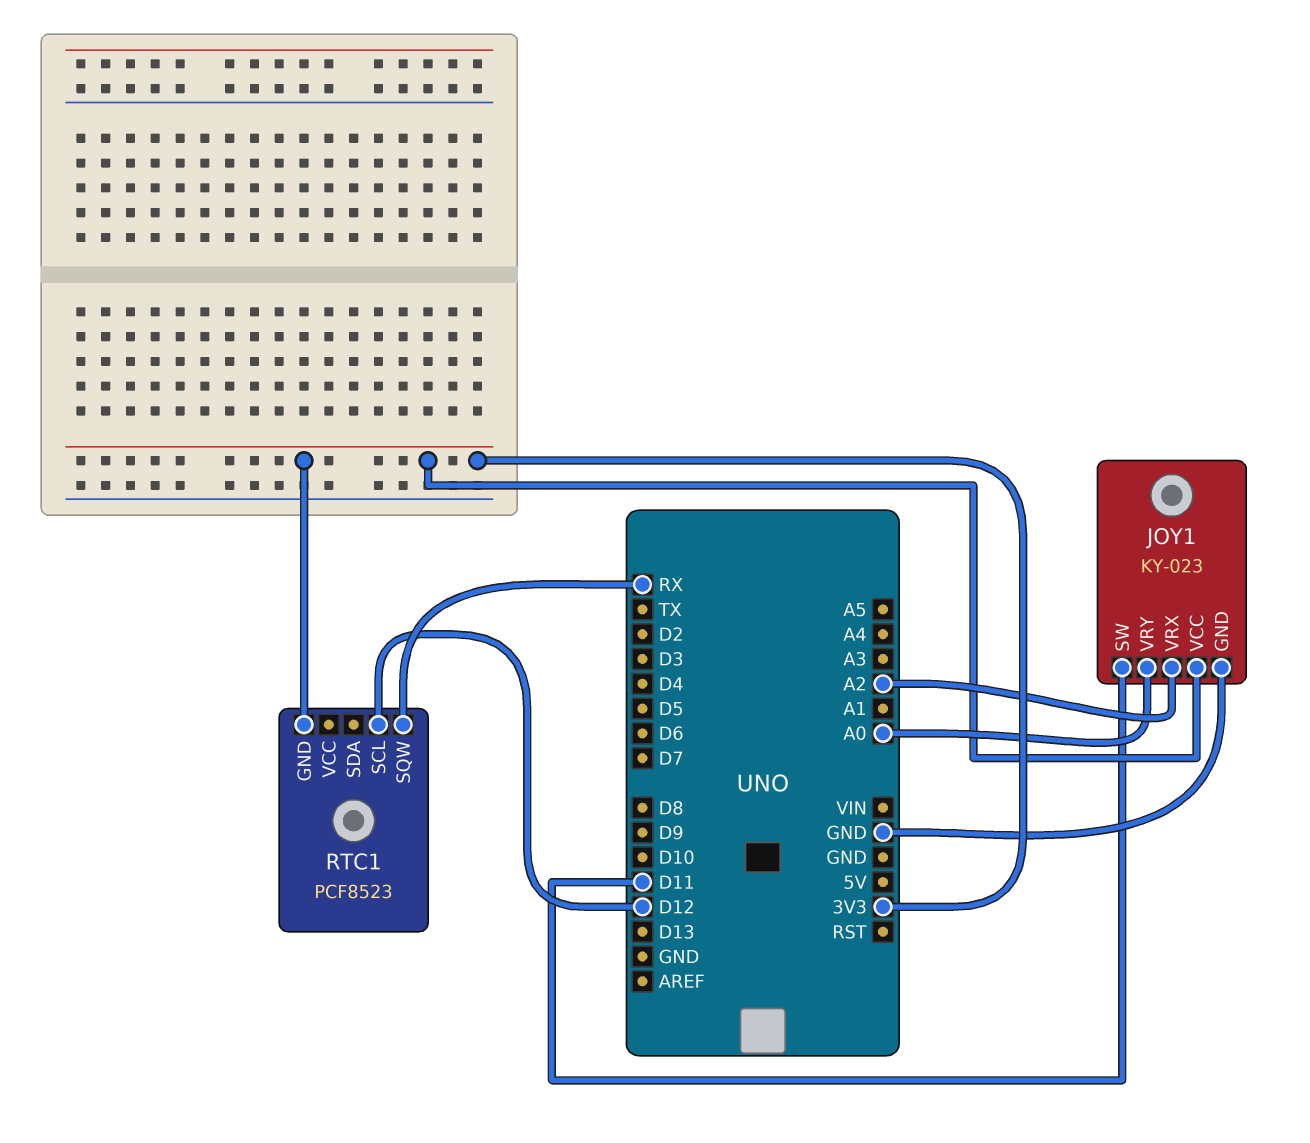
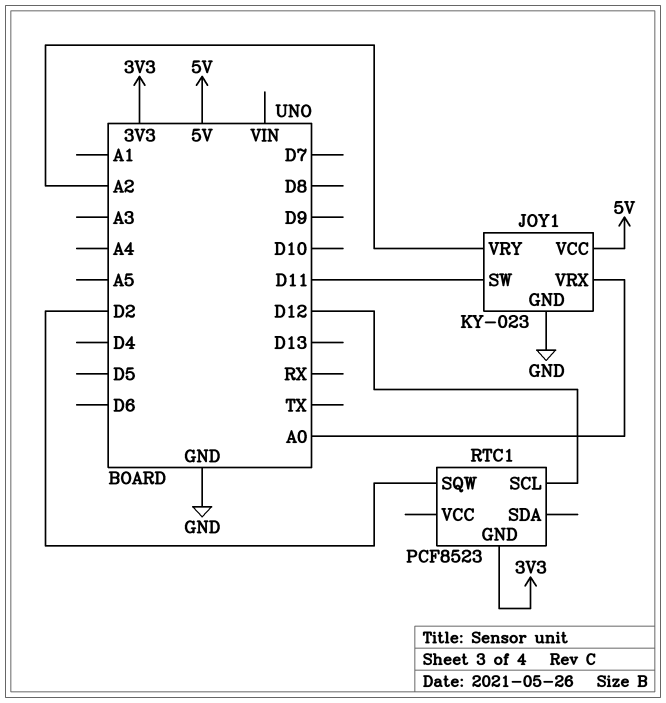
JOY1 pin VCC: 3V3 -> 5V
JOY1 pin VRX: A2 -> A0
JOY1 pin VRY: A0 -> A2
RTC1 pin SQW: RX -> D2

